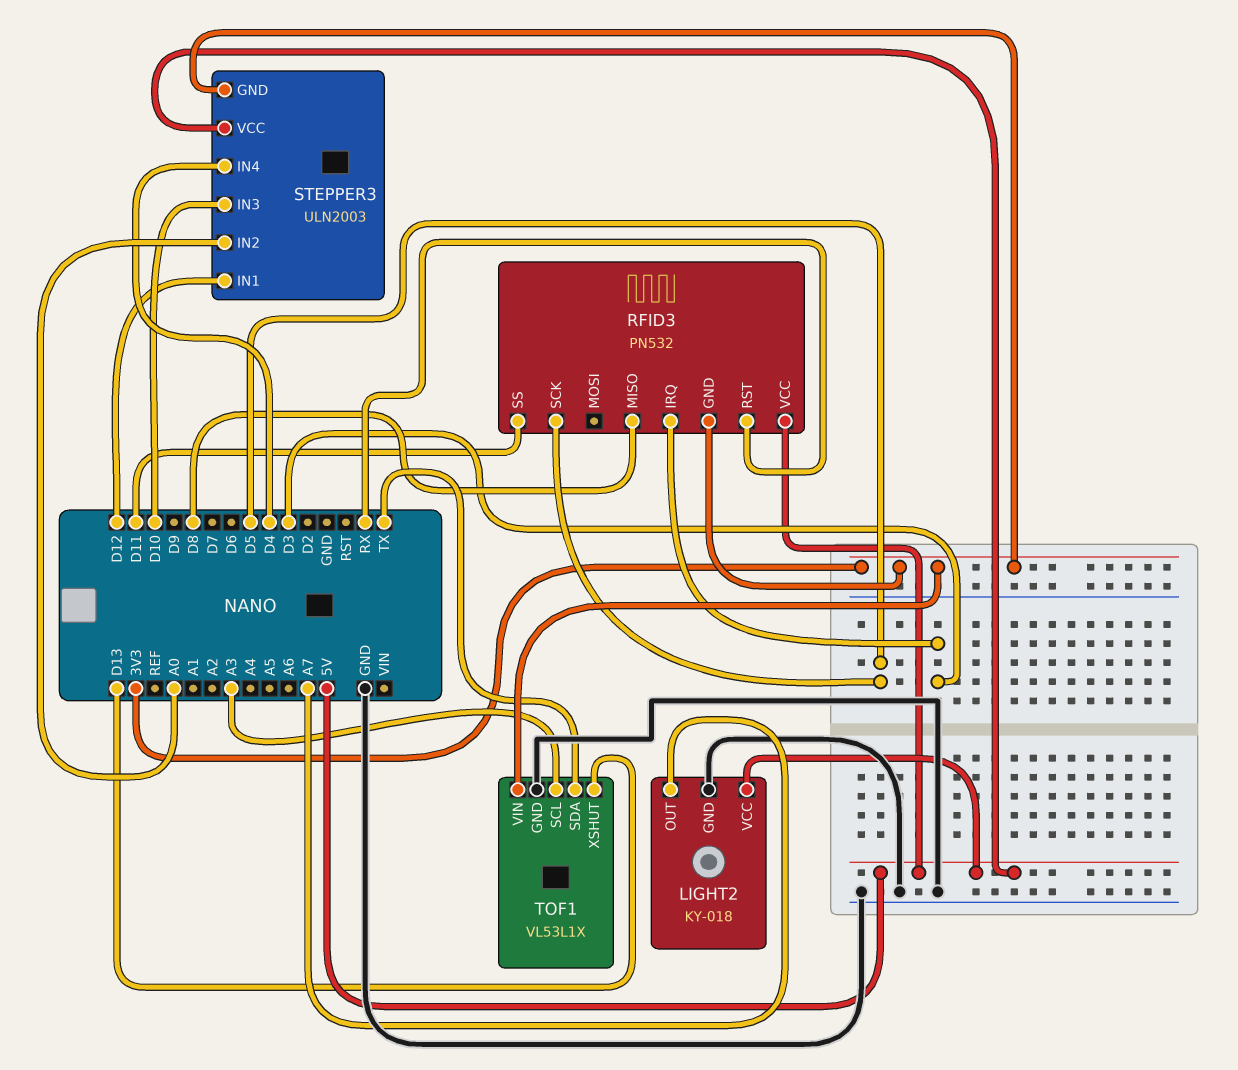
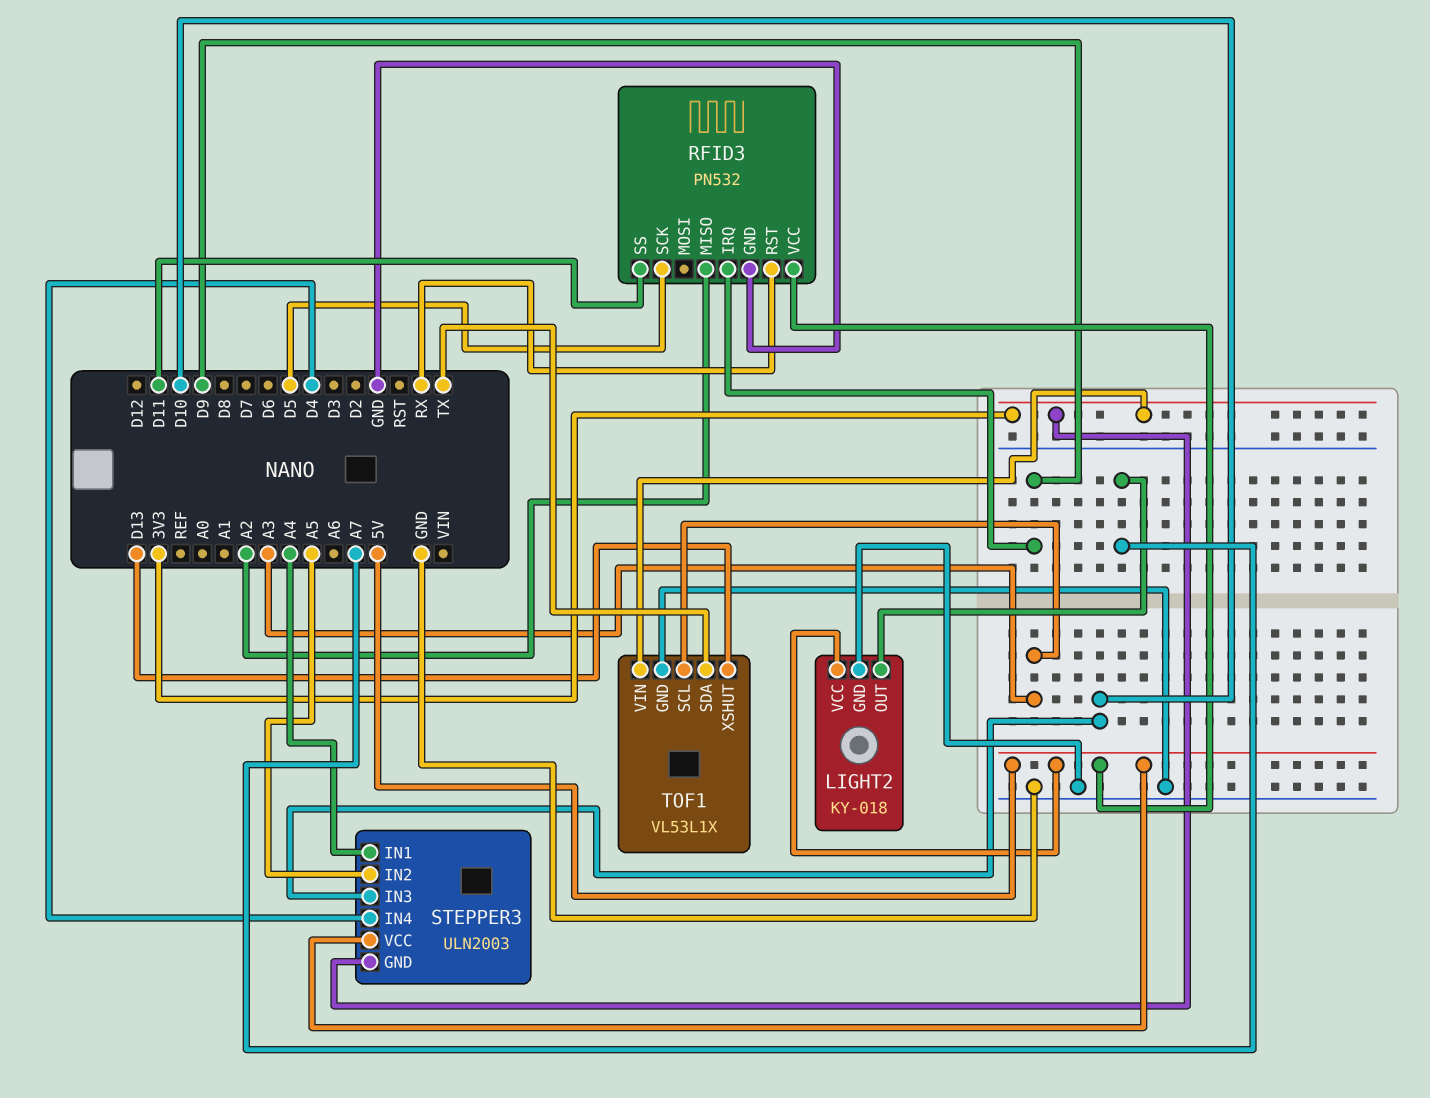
RFID3 pin GND: 3V3 -> GND
RFID3 pin IRQ: D3 -> D9
RFID3 pin MISO: D8 -> A2
STEPPER3 pin IN1: D12 -> A4
STEPPER3 pin IN2: A0 -> A5

